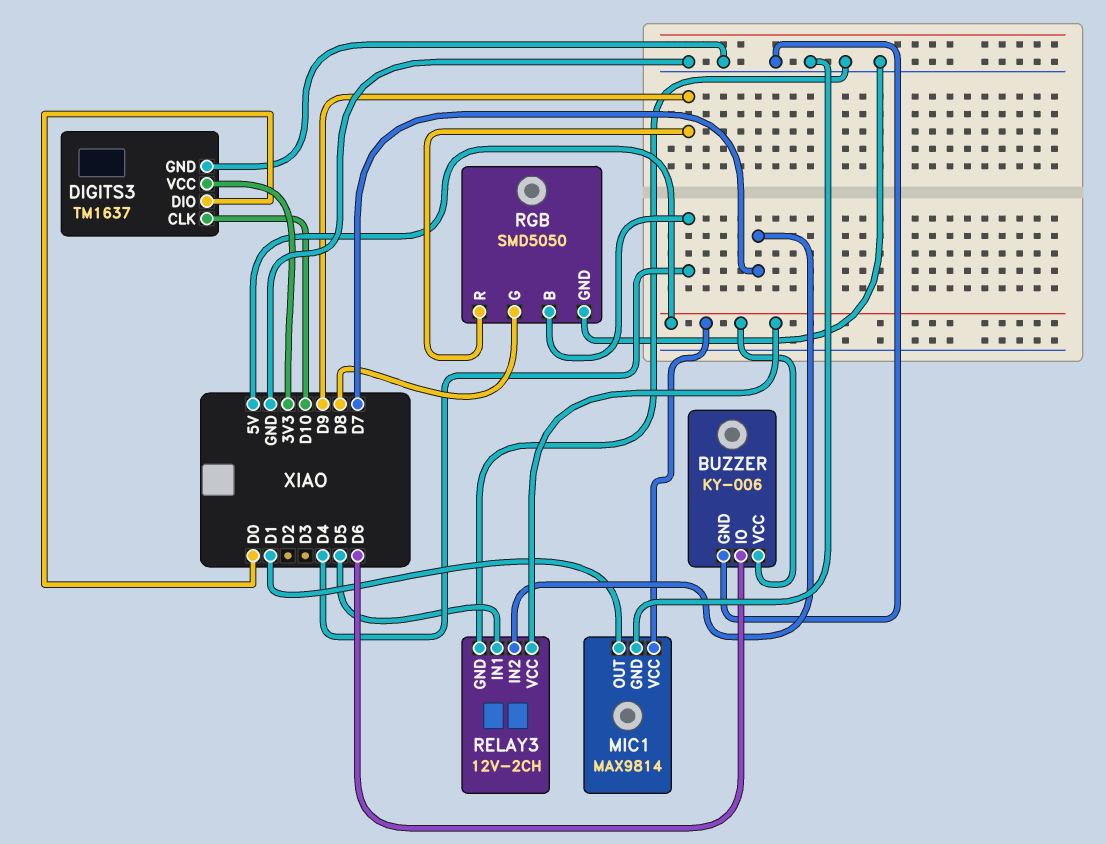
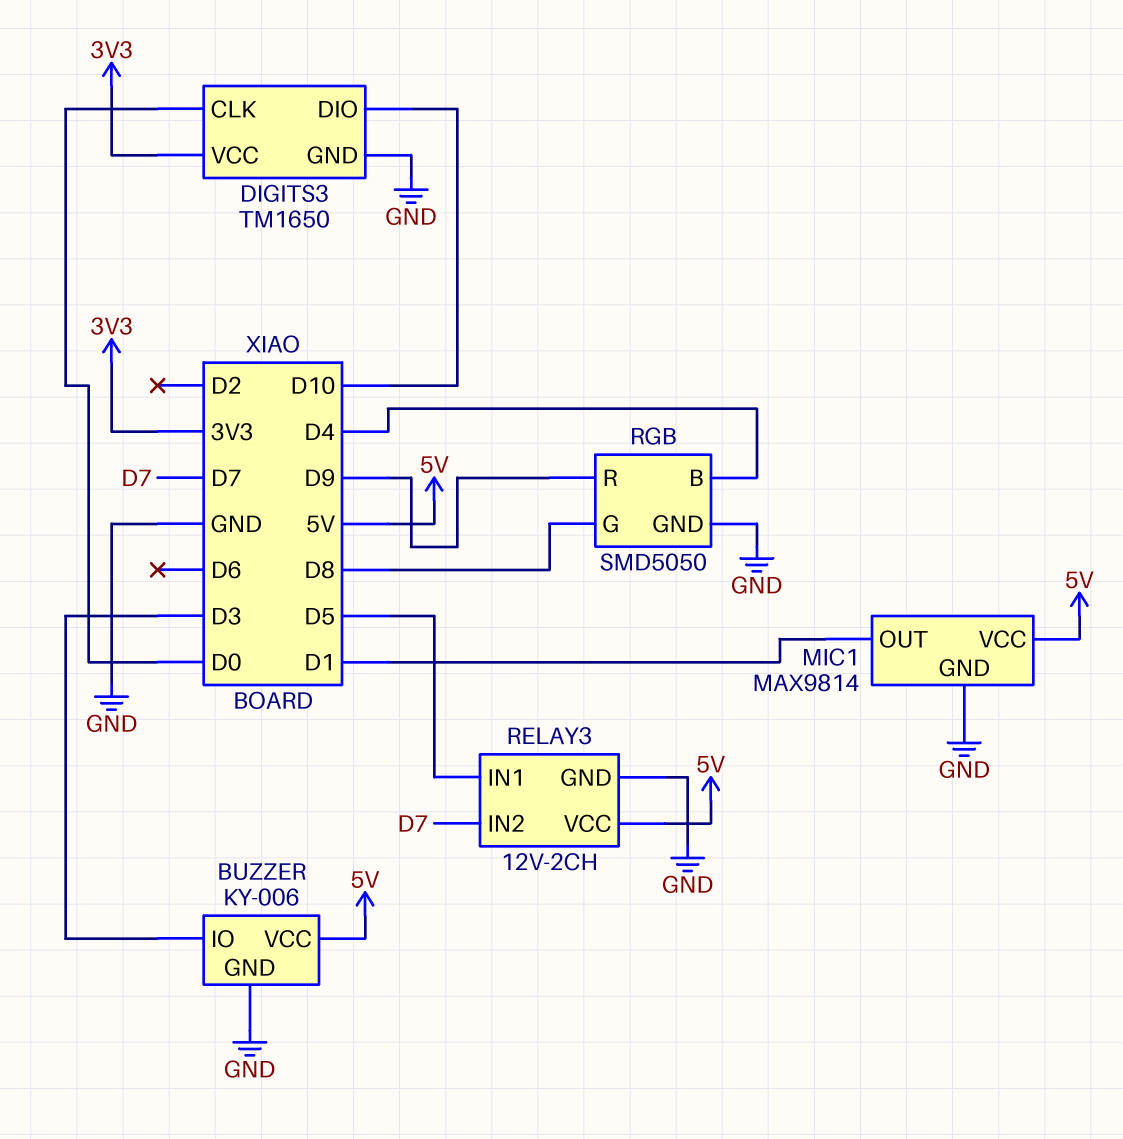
BUZZER pin IO: D6 -> D3
DIGITS3: TM1637 -> TM1650
DIGITS3 pin CLK: D10 -> D0
DIGITS3 pin DIO: D0 -> D10

